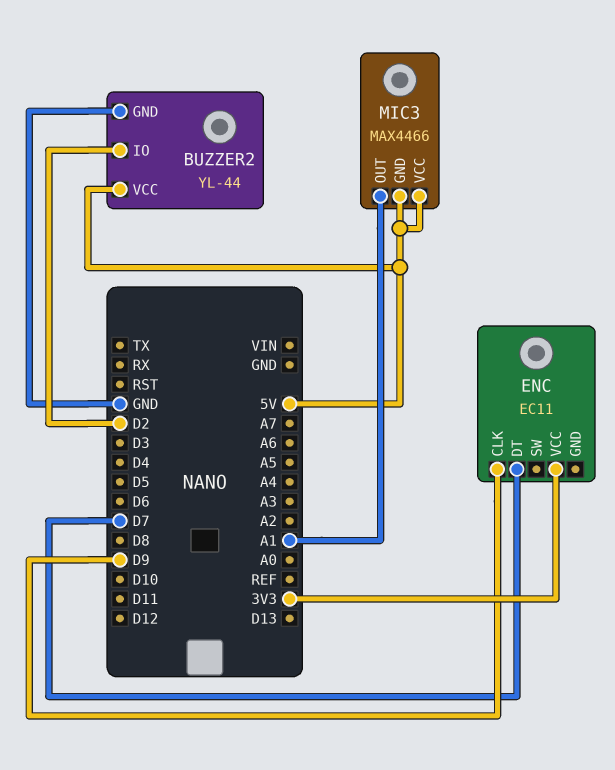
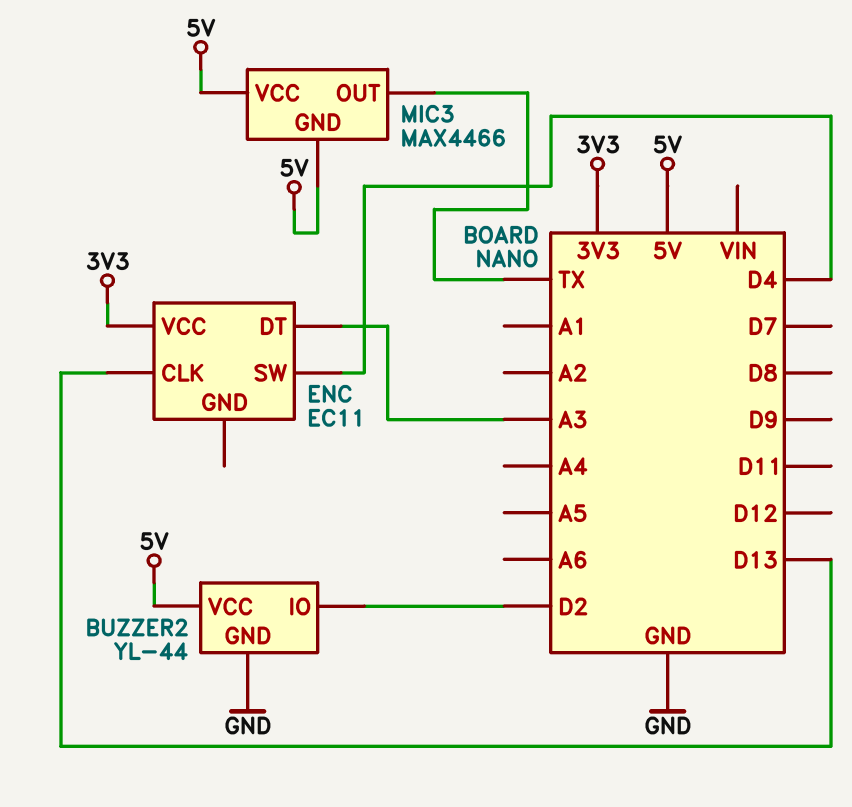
ENC pin CLK: D9 -> D13
ENC pin DT: D7 -> A3
ENC pin SW: none -> D4
MIC3 pin OUT: A1 -> TX

